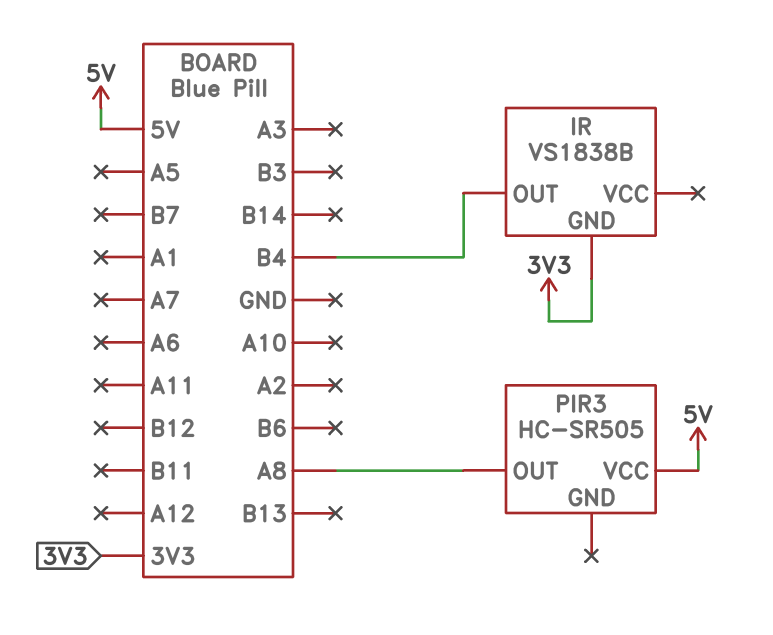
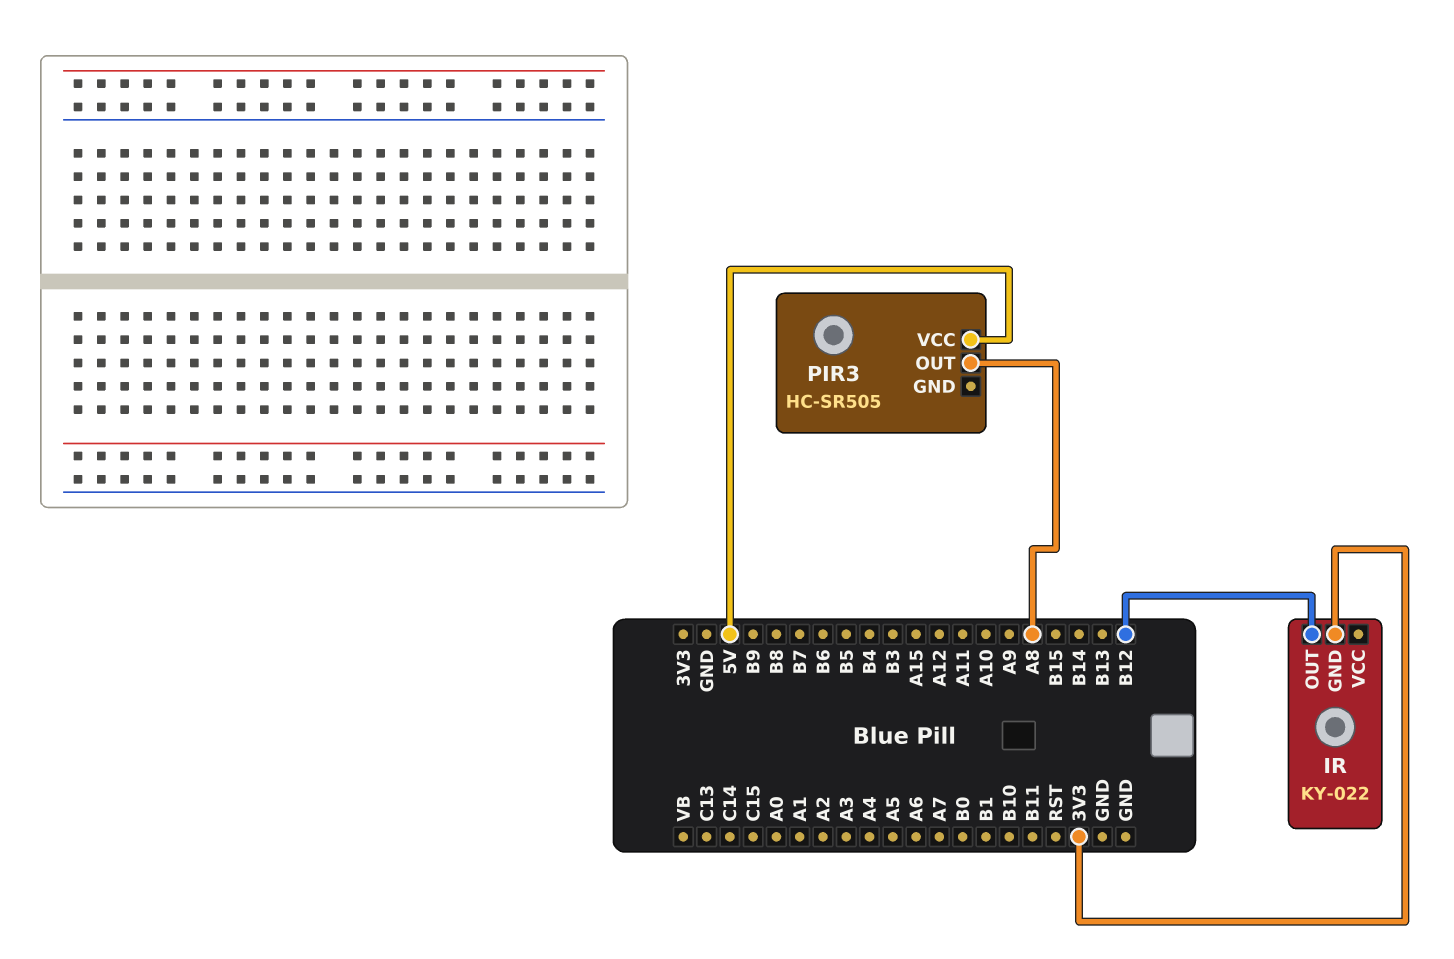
IR: VS1838B -> KY-022
IR pin OUT: B4 -> B12

